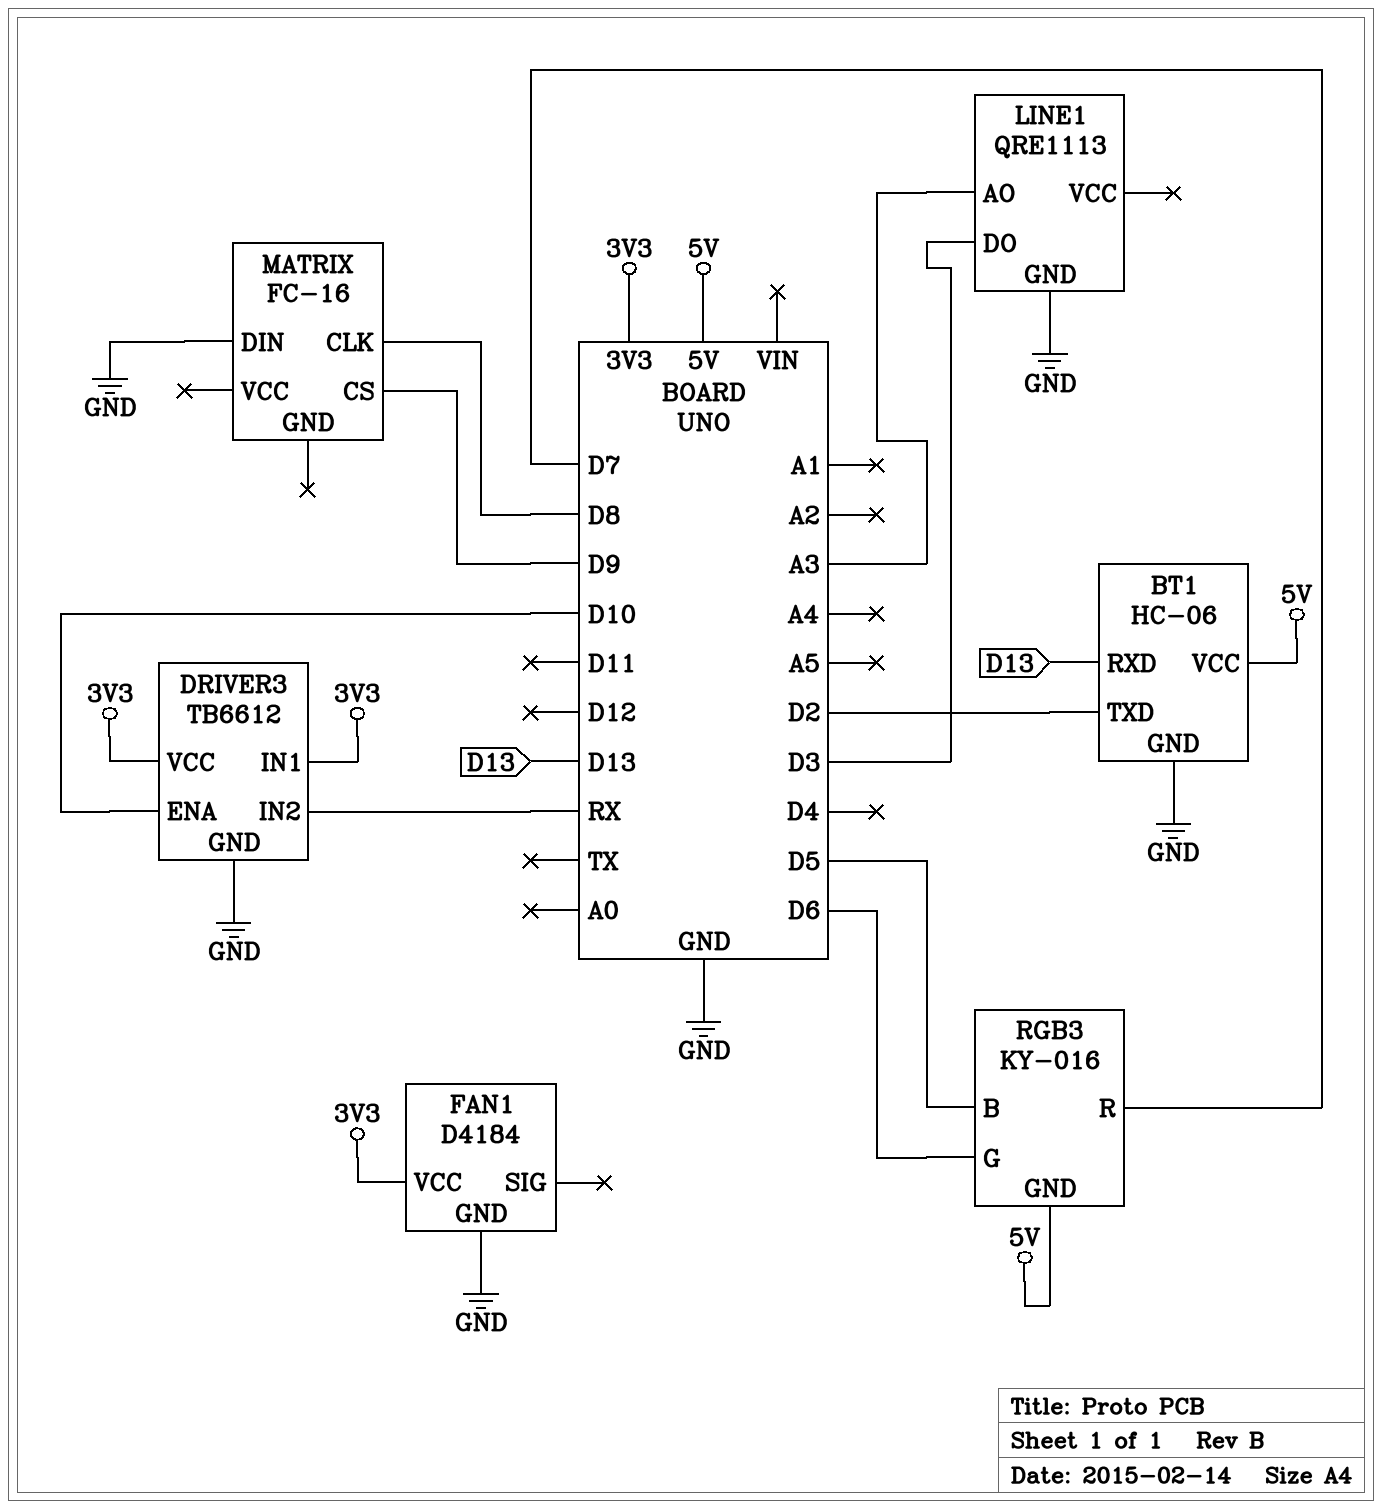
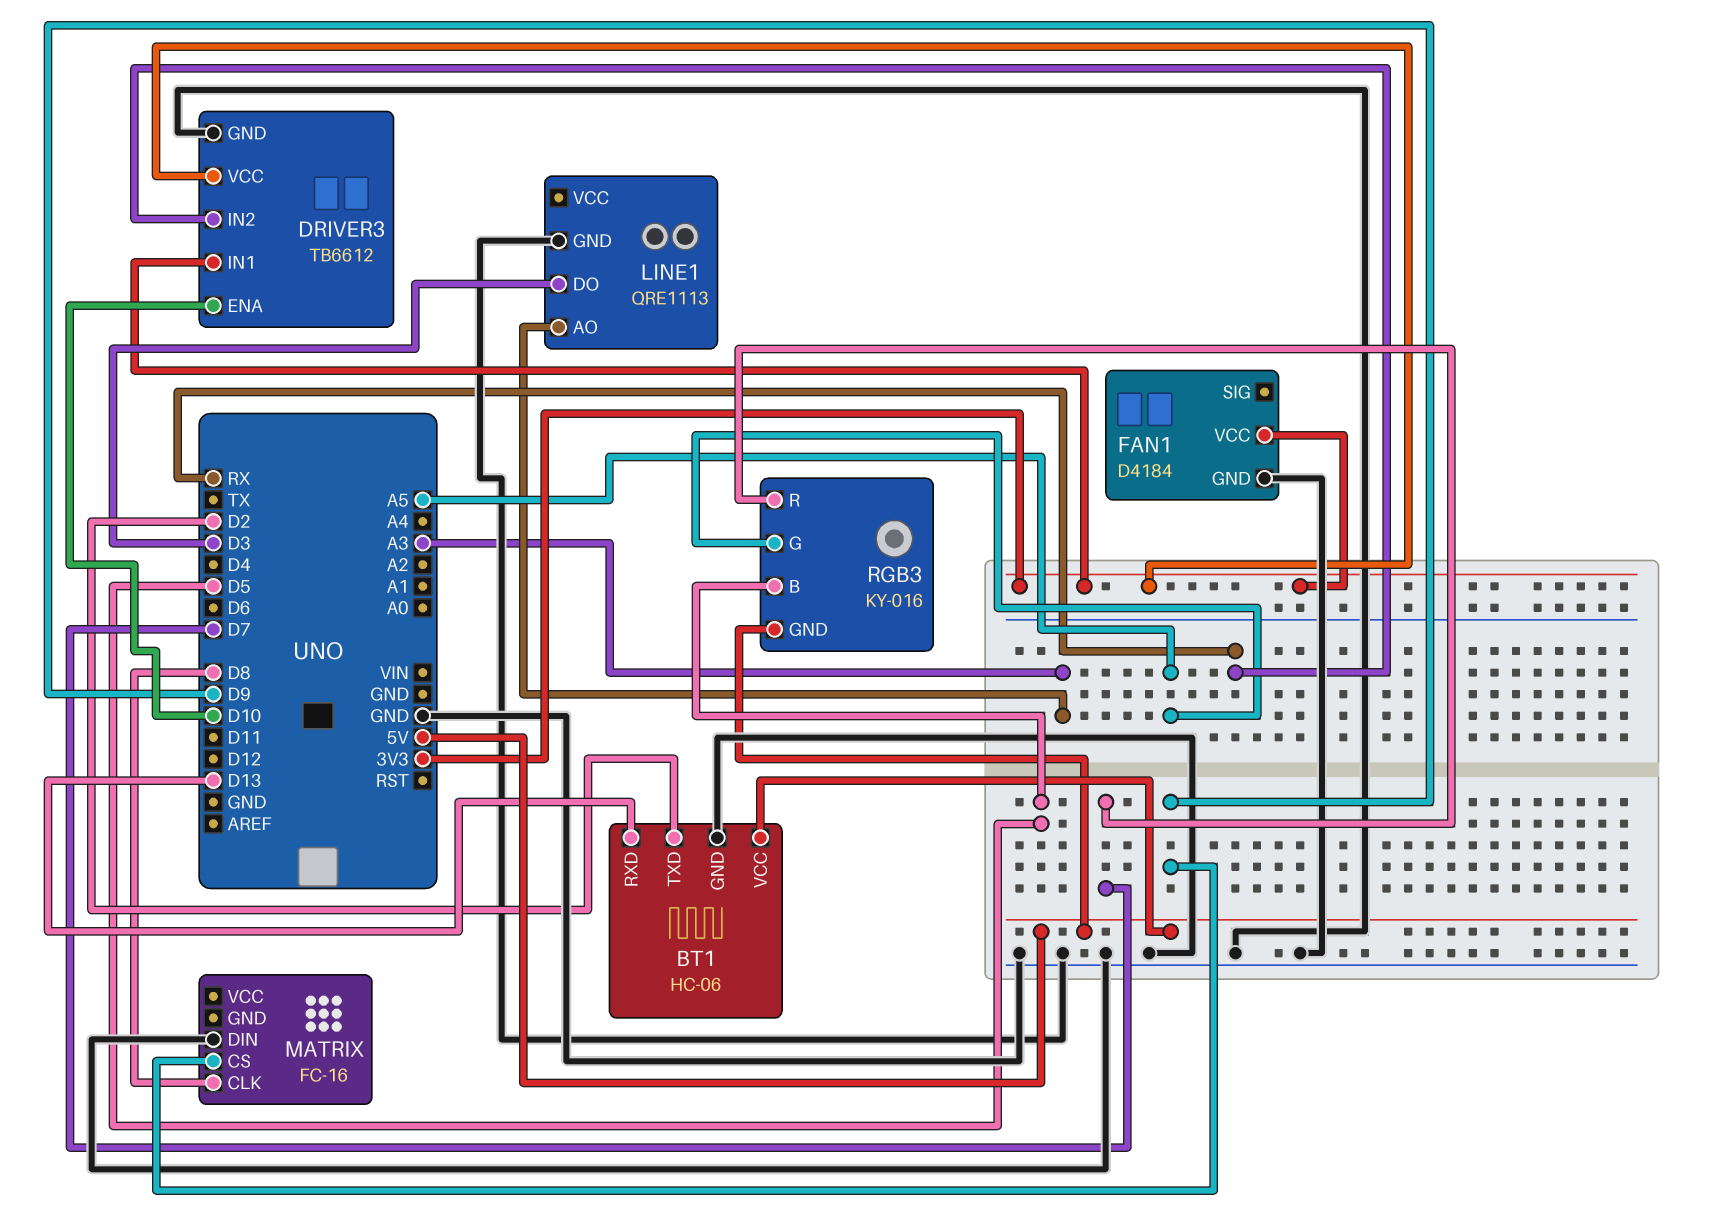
RGB3 pin G: D6 -> A5

